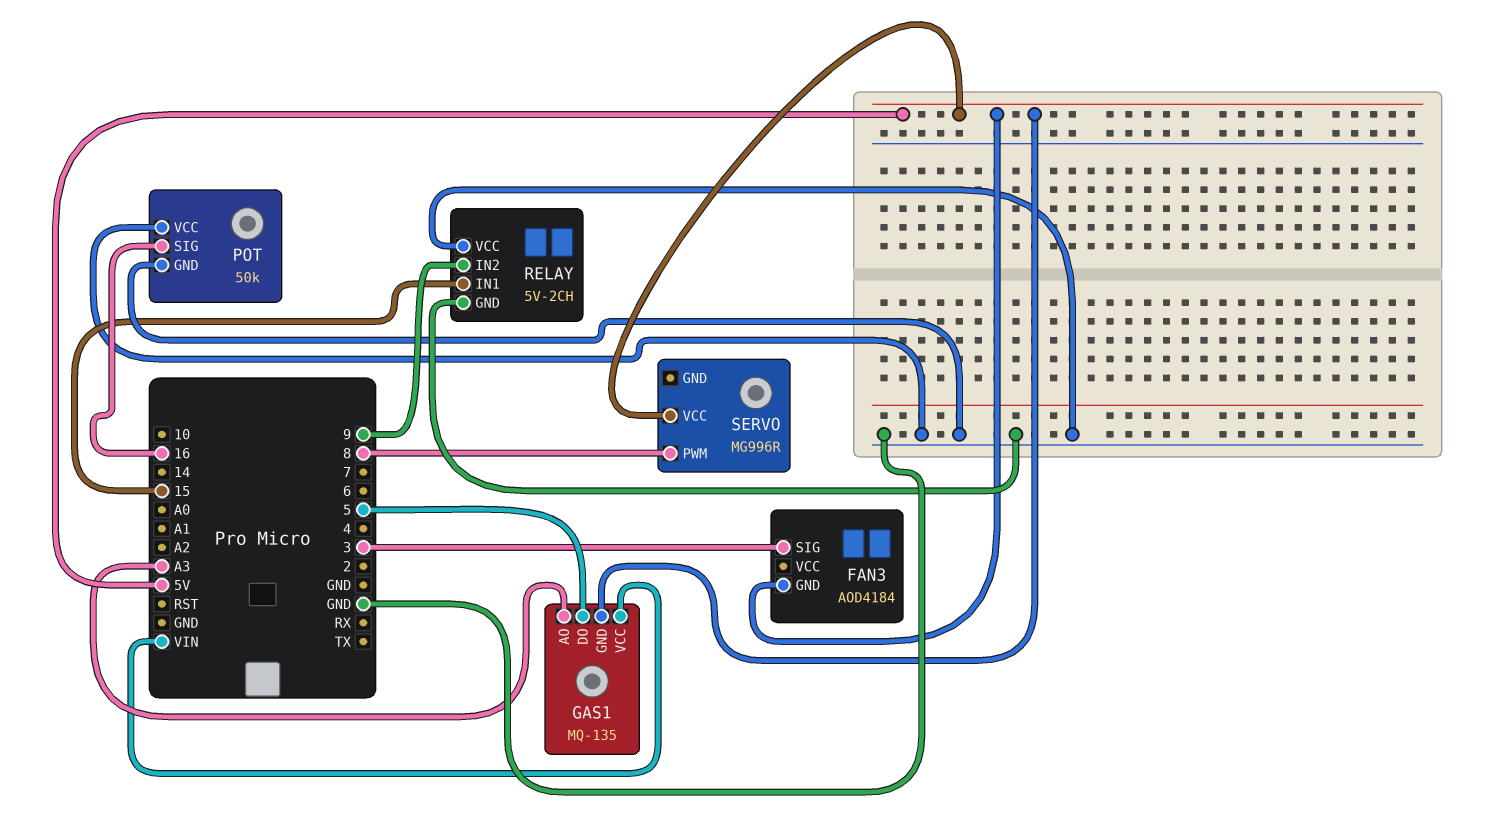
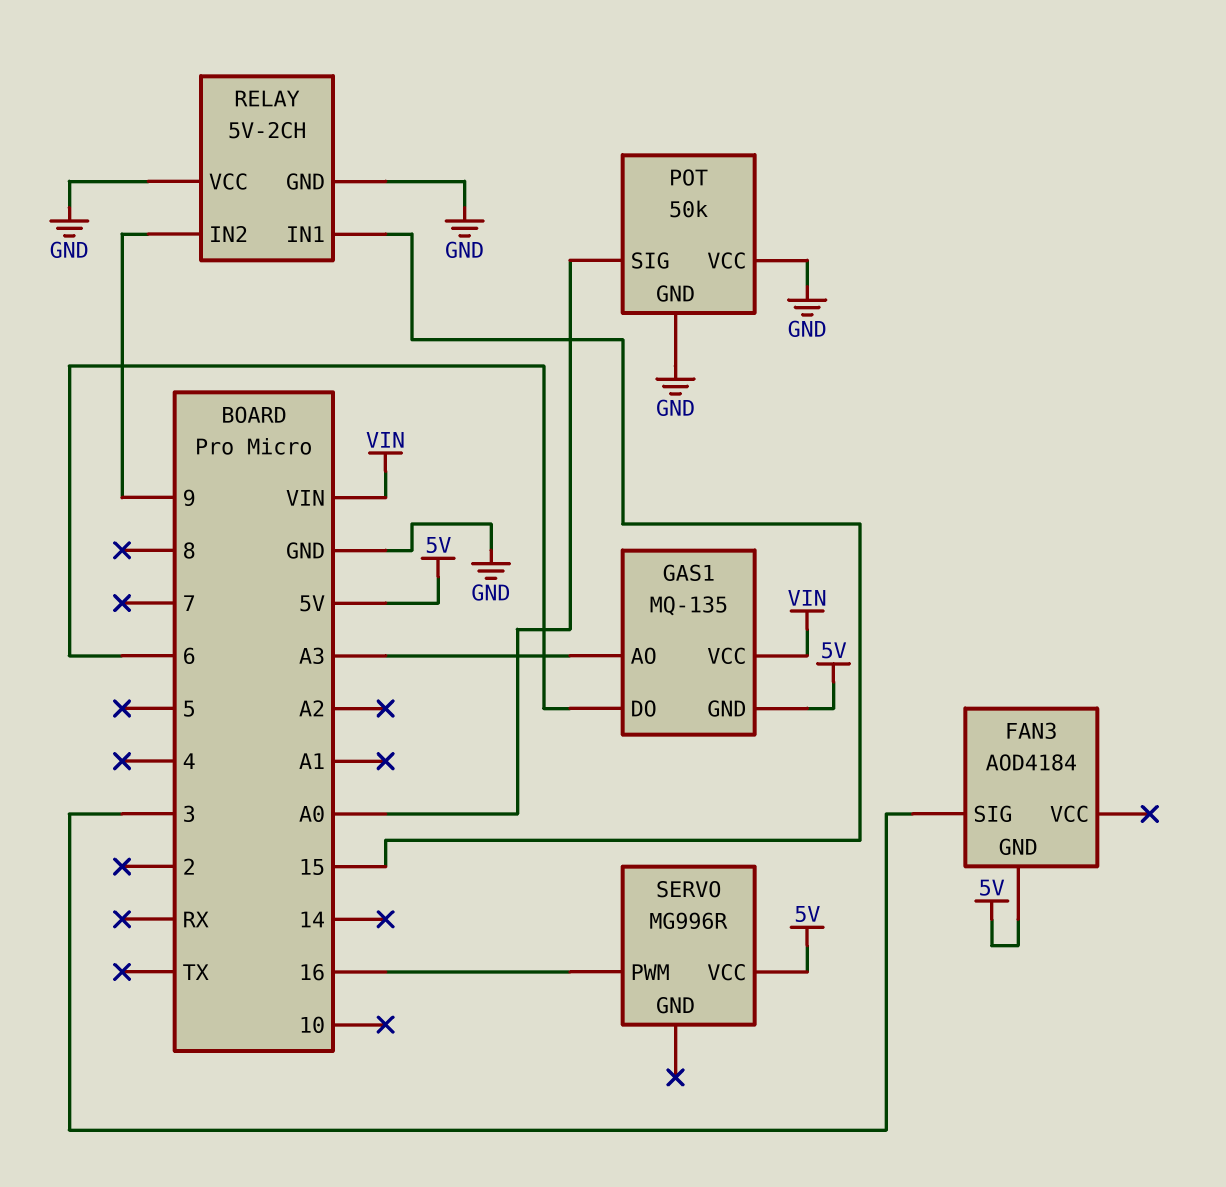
GAS1 pin DO: 5 -> 6
POT pin SIG: 16 -> A0
SERVO pin PWM: 8 -> 16

